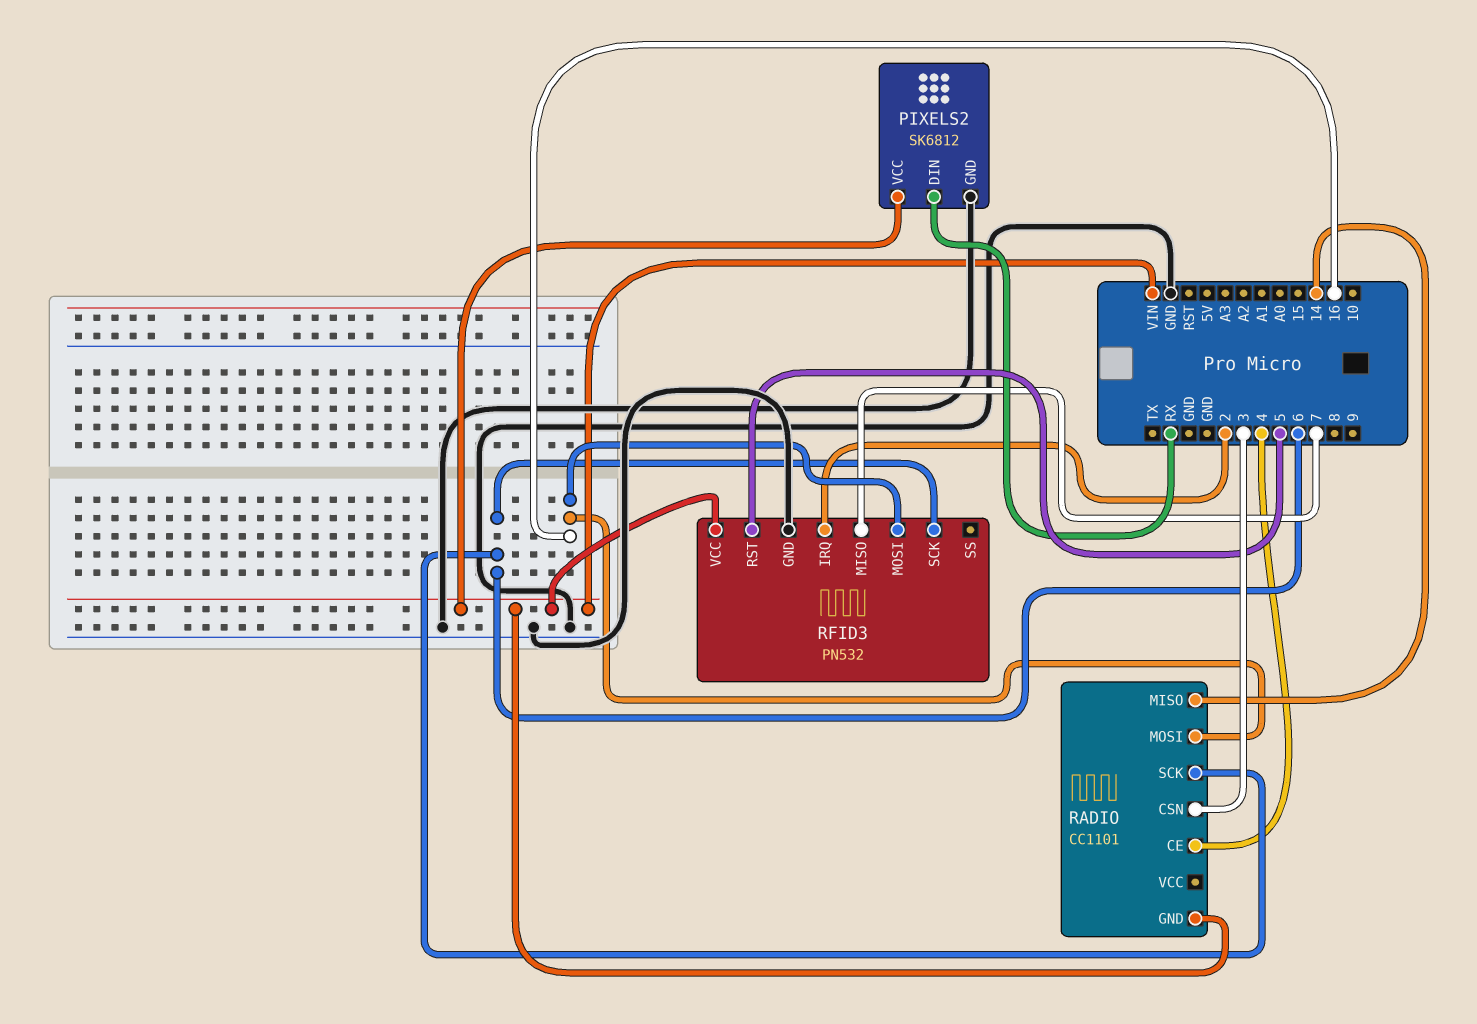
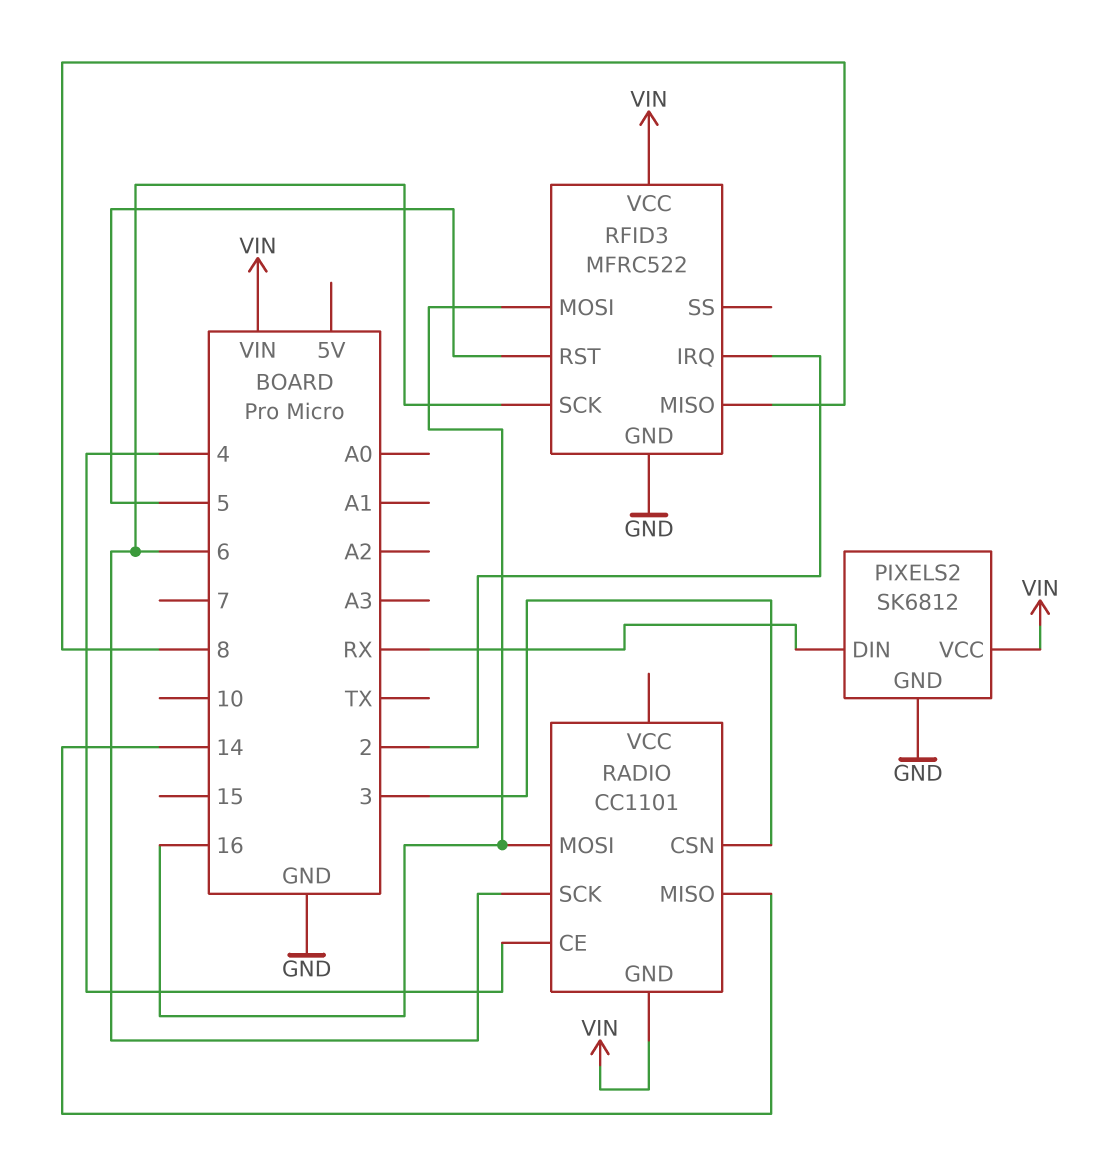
RFID3: PN532 -> MFRC522
RFID3 pin MISO: 7 -> 8

